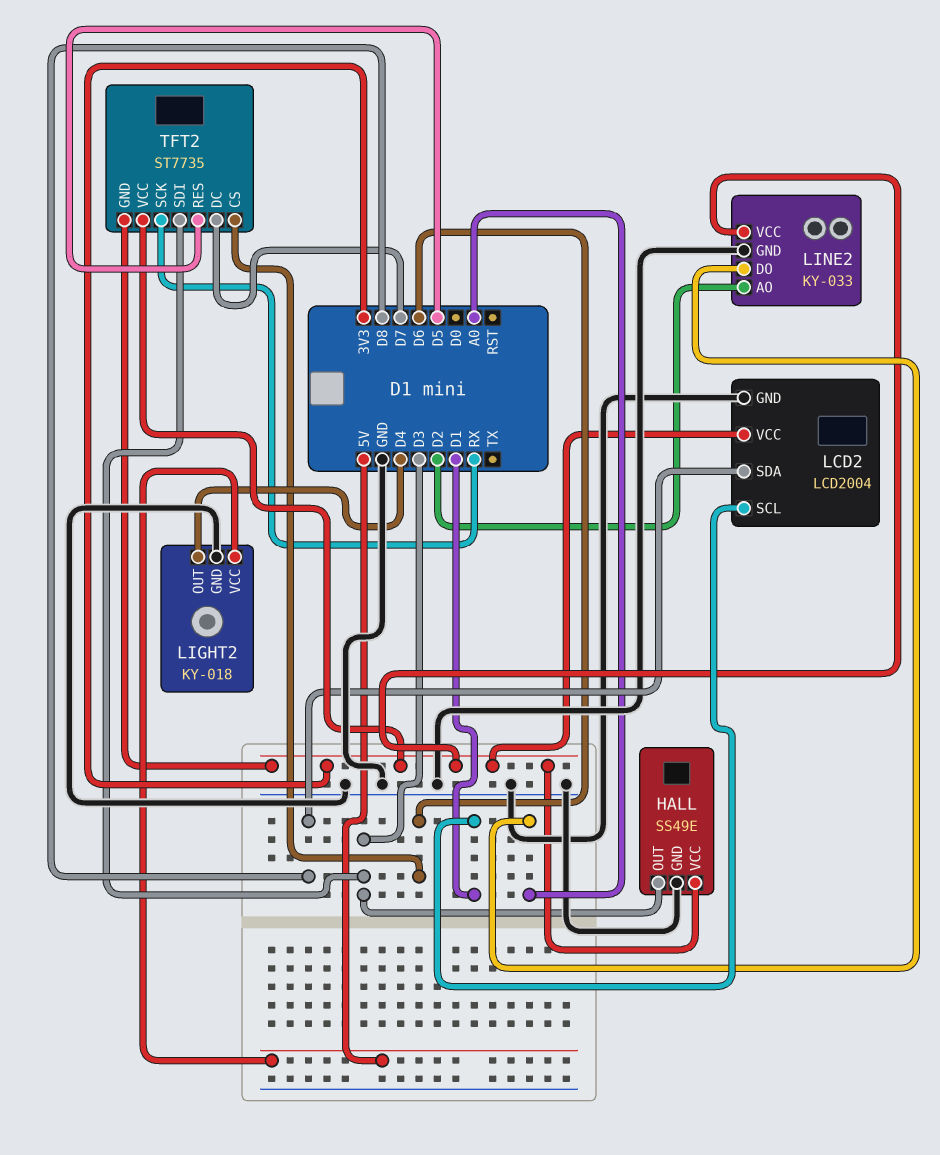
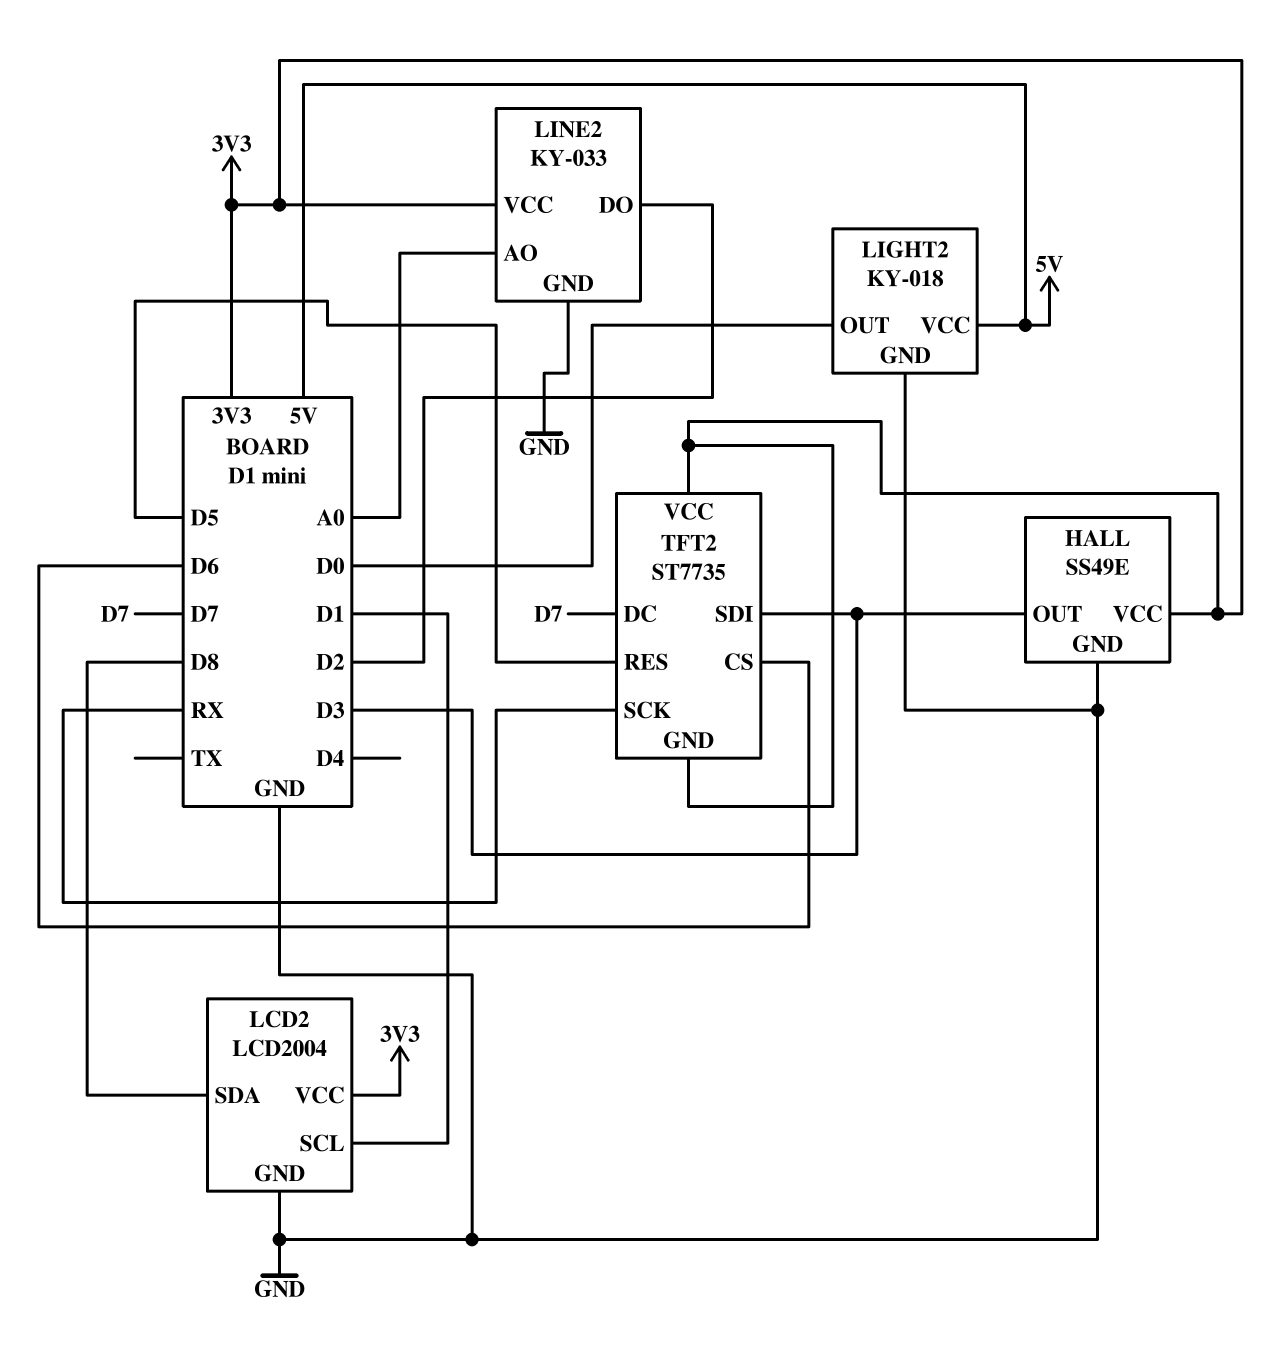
LIGHT2 pin OUT: D4 -> D0
LINE2 pin AO: D2 -> A0
LINE2 pin DO: A0 -> D2

